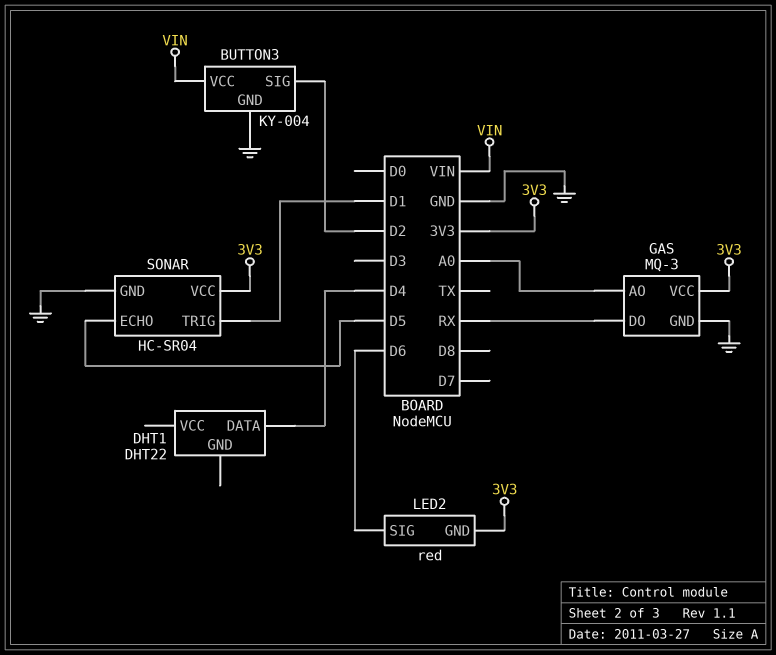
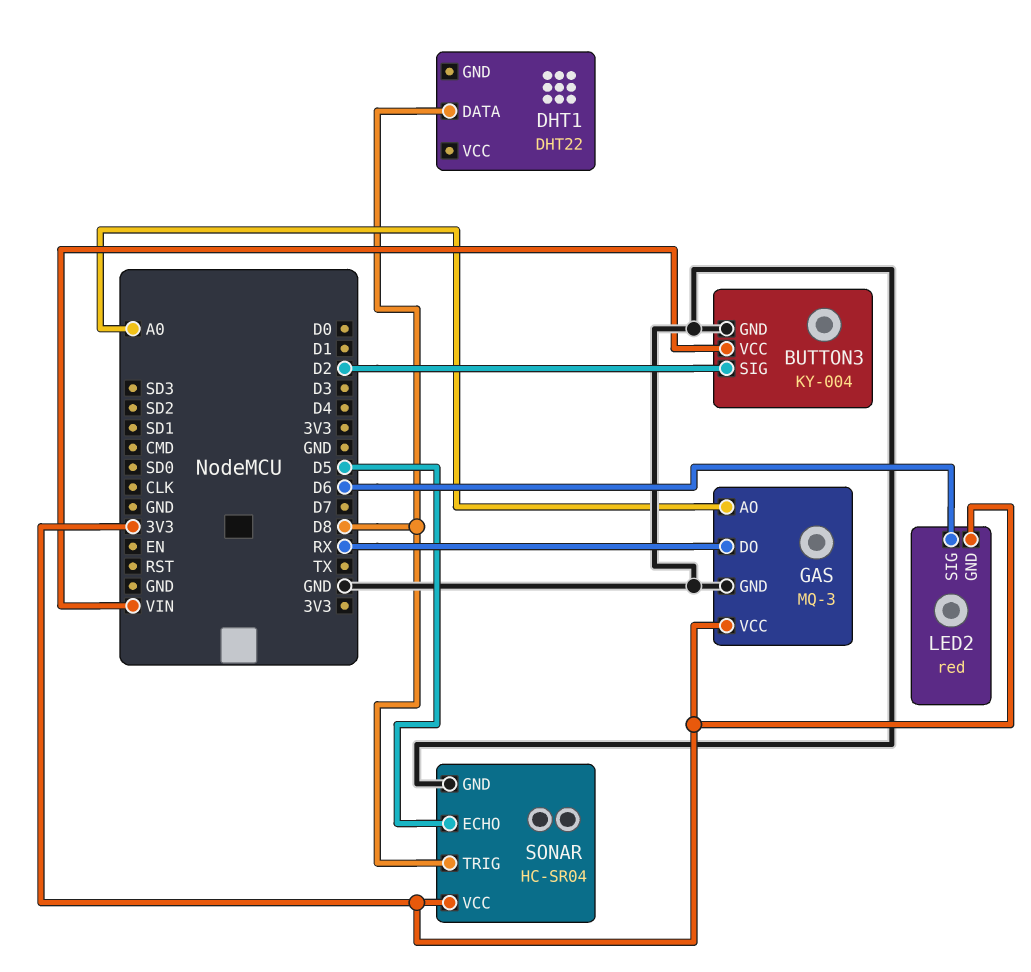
DHT1 pin DATA: D4 -> D8
SONAR pin TRIG: D1 -> D8

